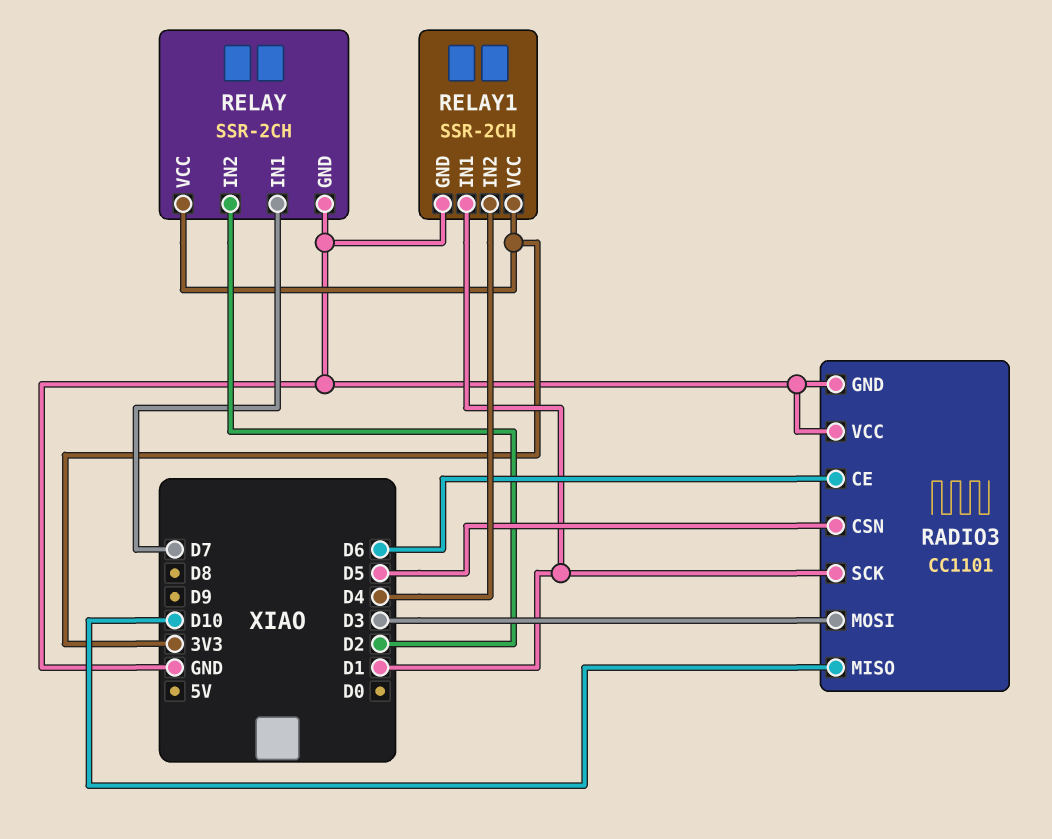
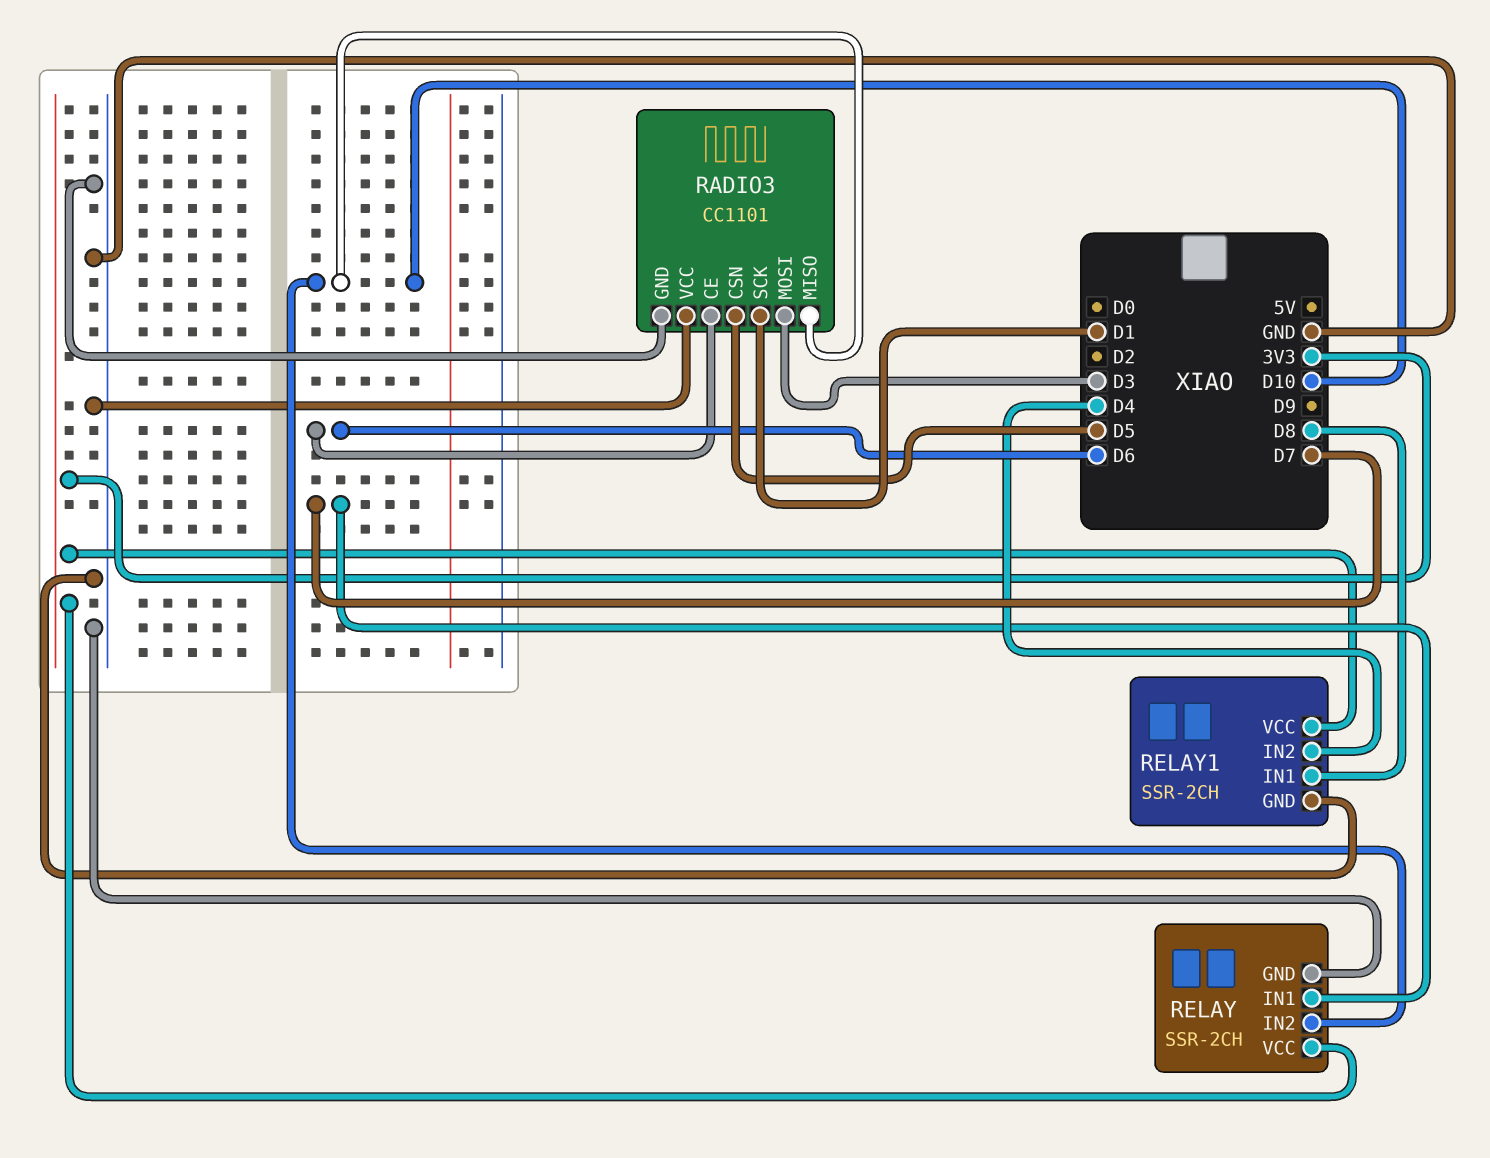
RELAY pin IN2: D2 -> D10
RELAY1 pin IN1: D1 -> D8

